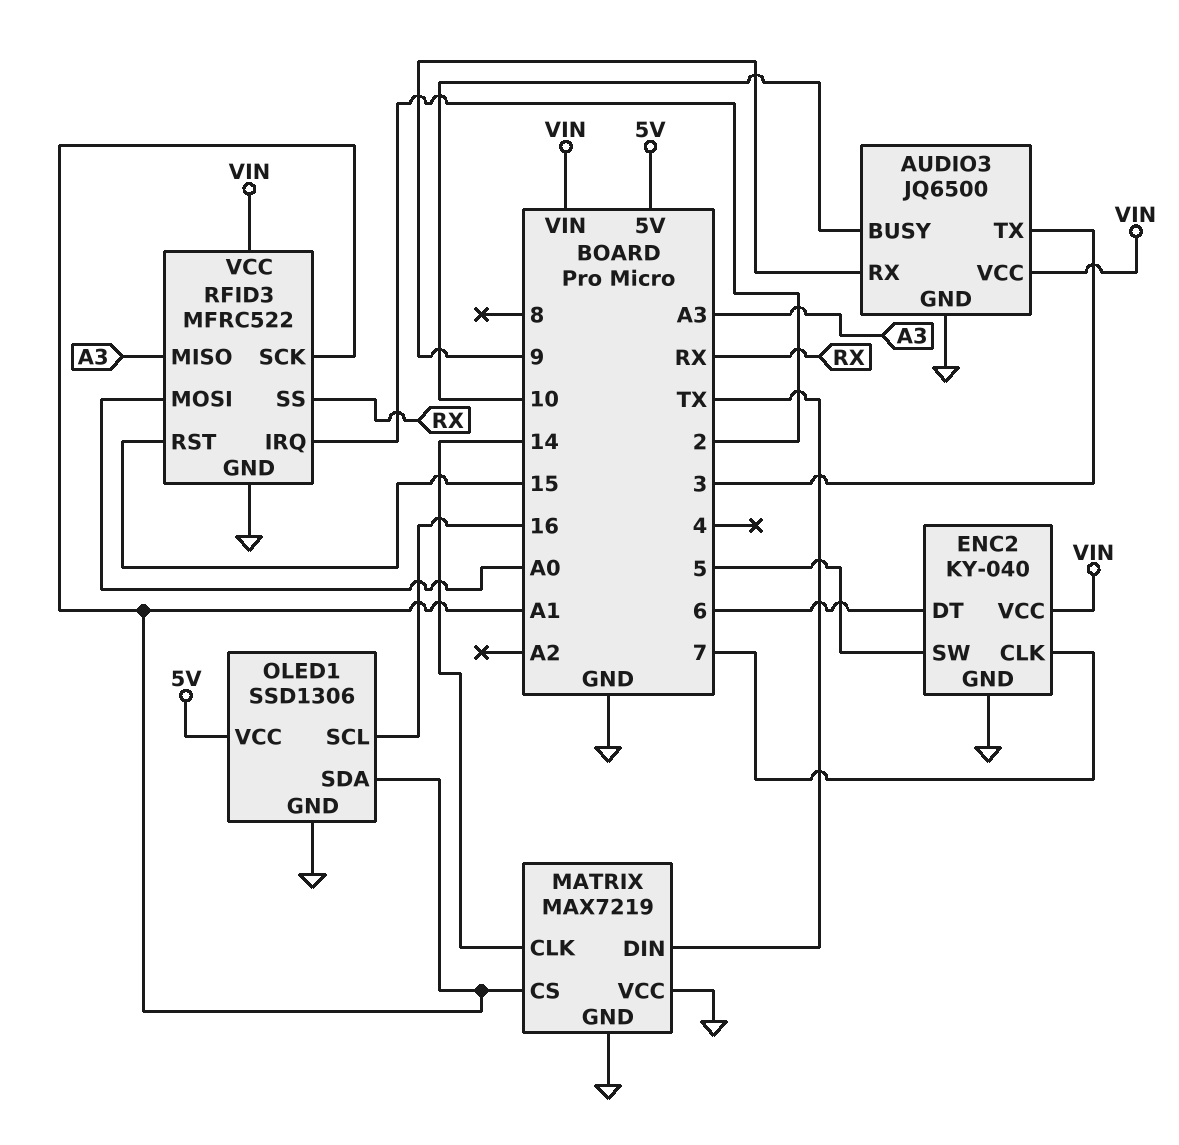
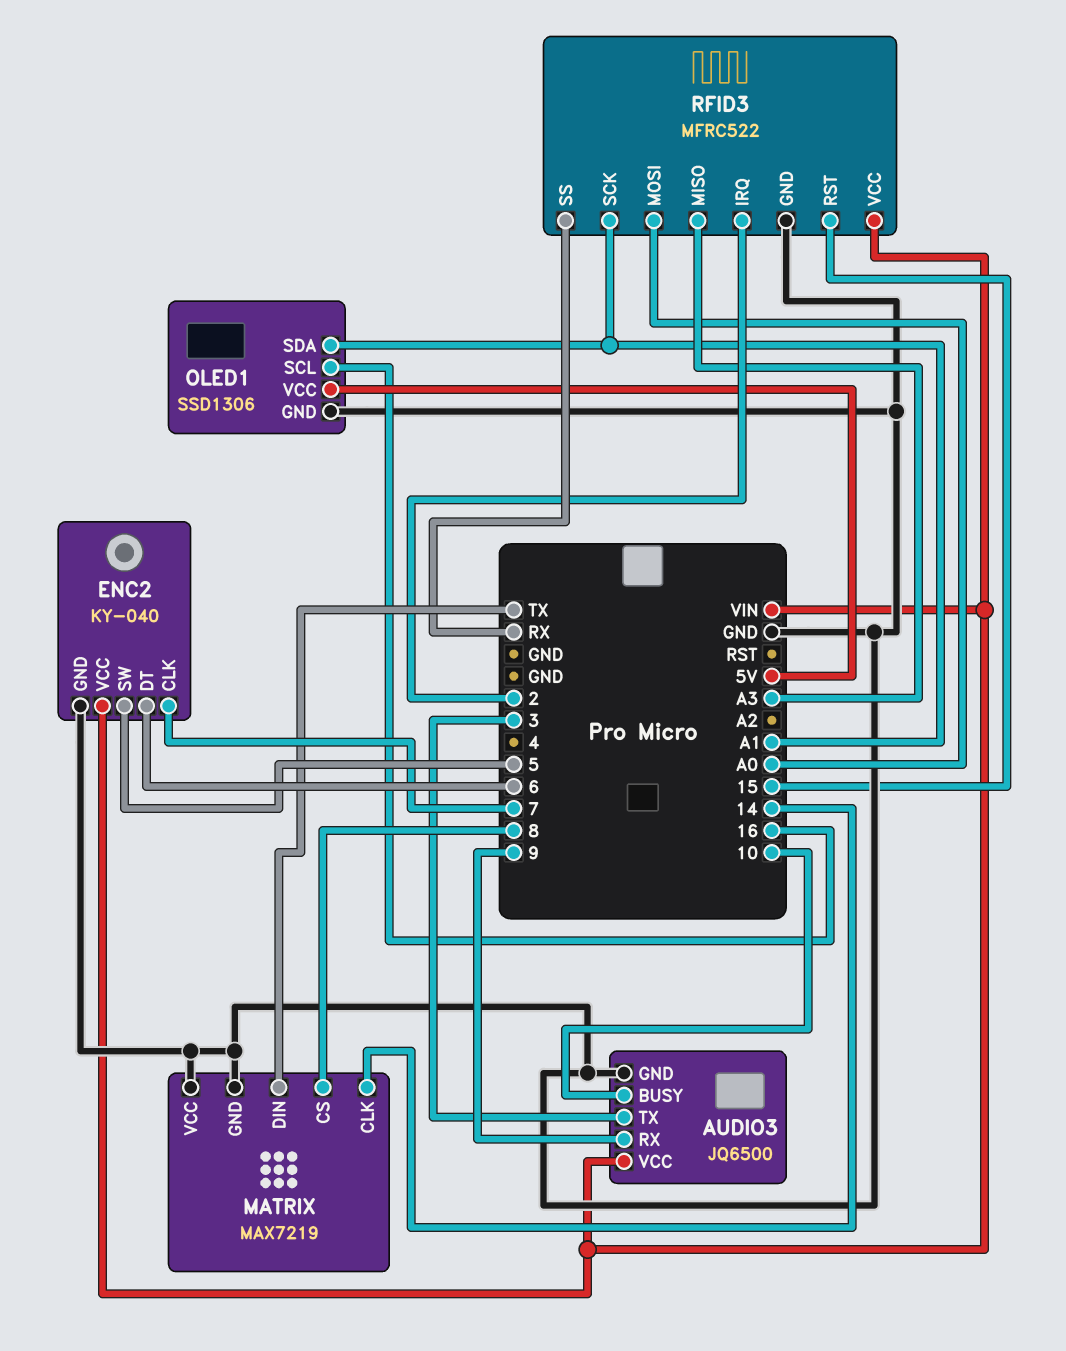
MATRIX pin CS: A1 -> 8

